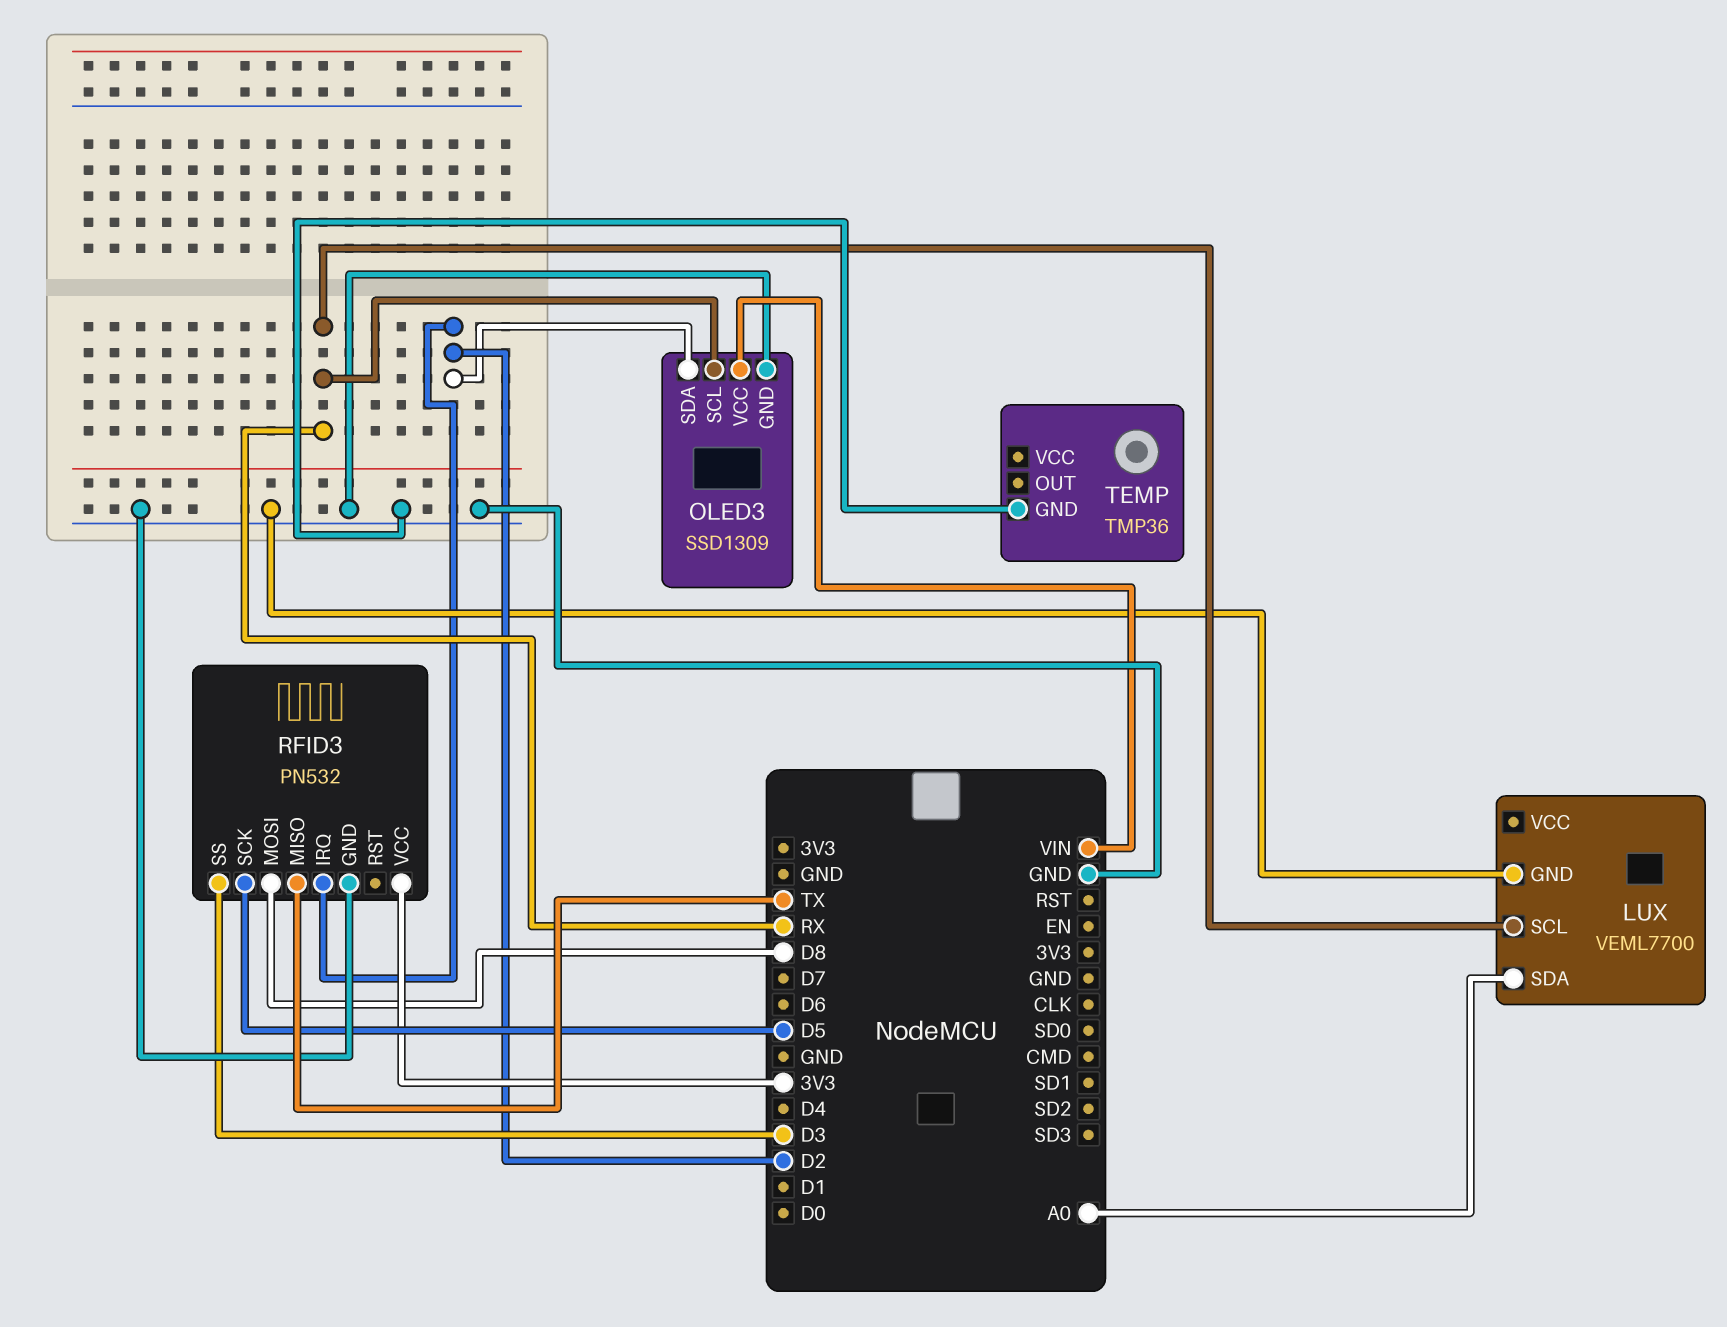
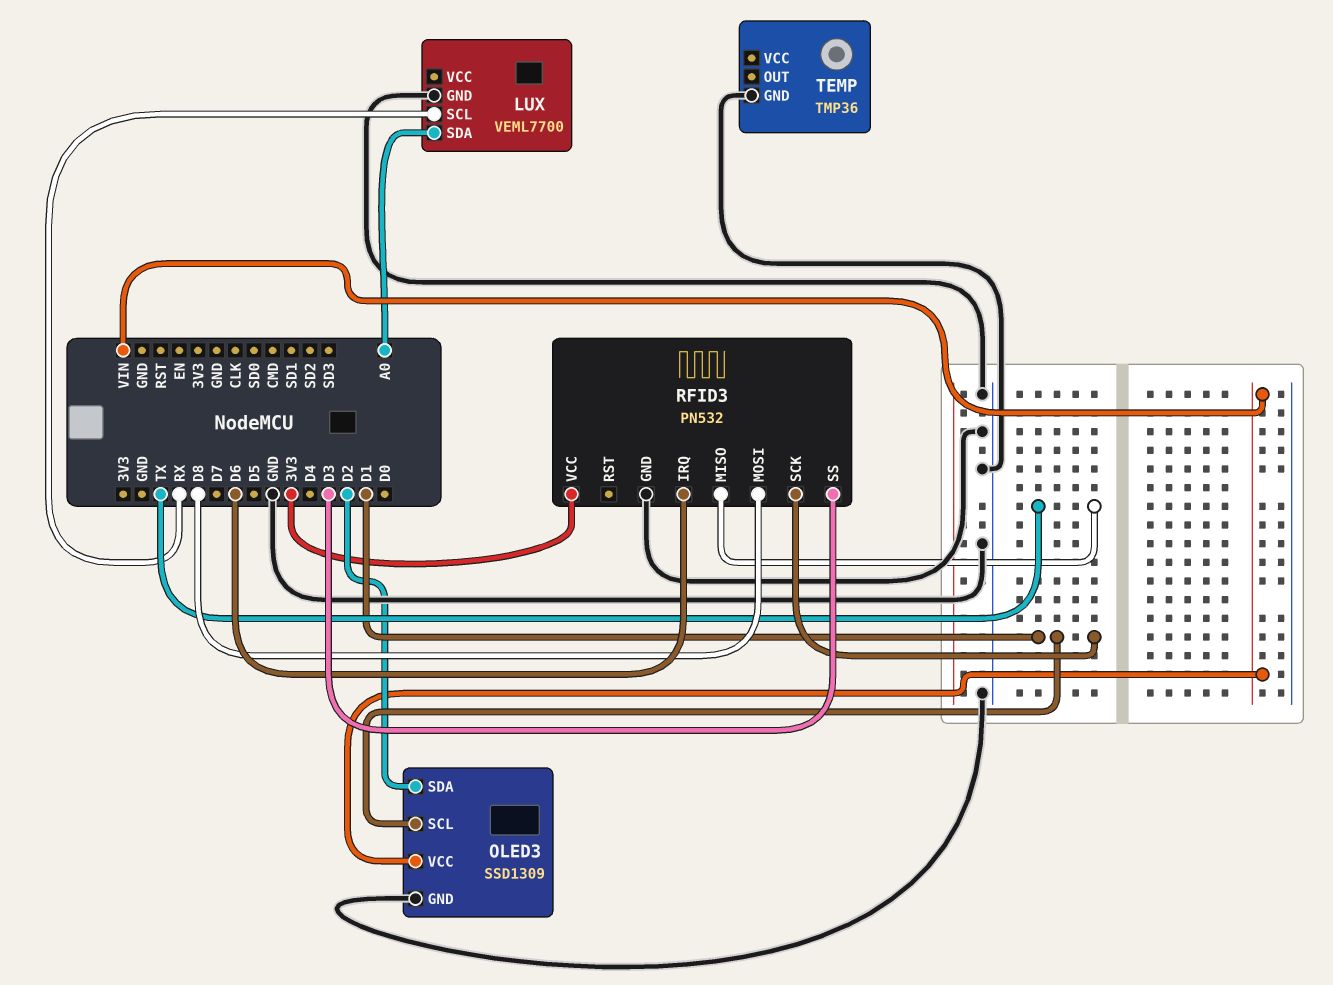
OLED3 pin SCL: RX -> D1
RFID3 pin IRQ: D2 -> D6
RFID3 pin SCK: D5 -> D1

